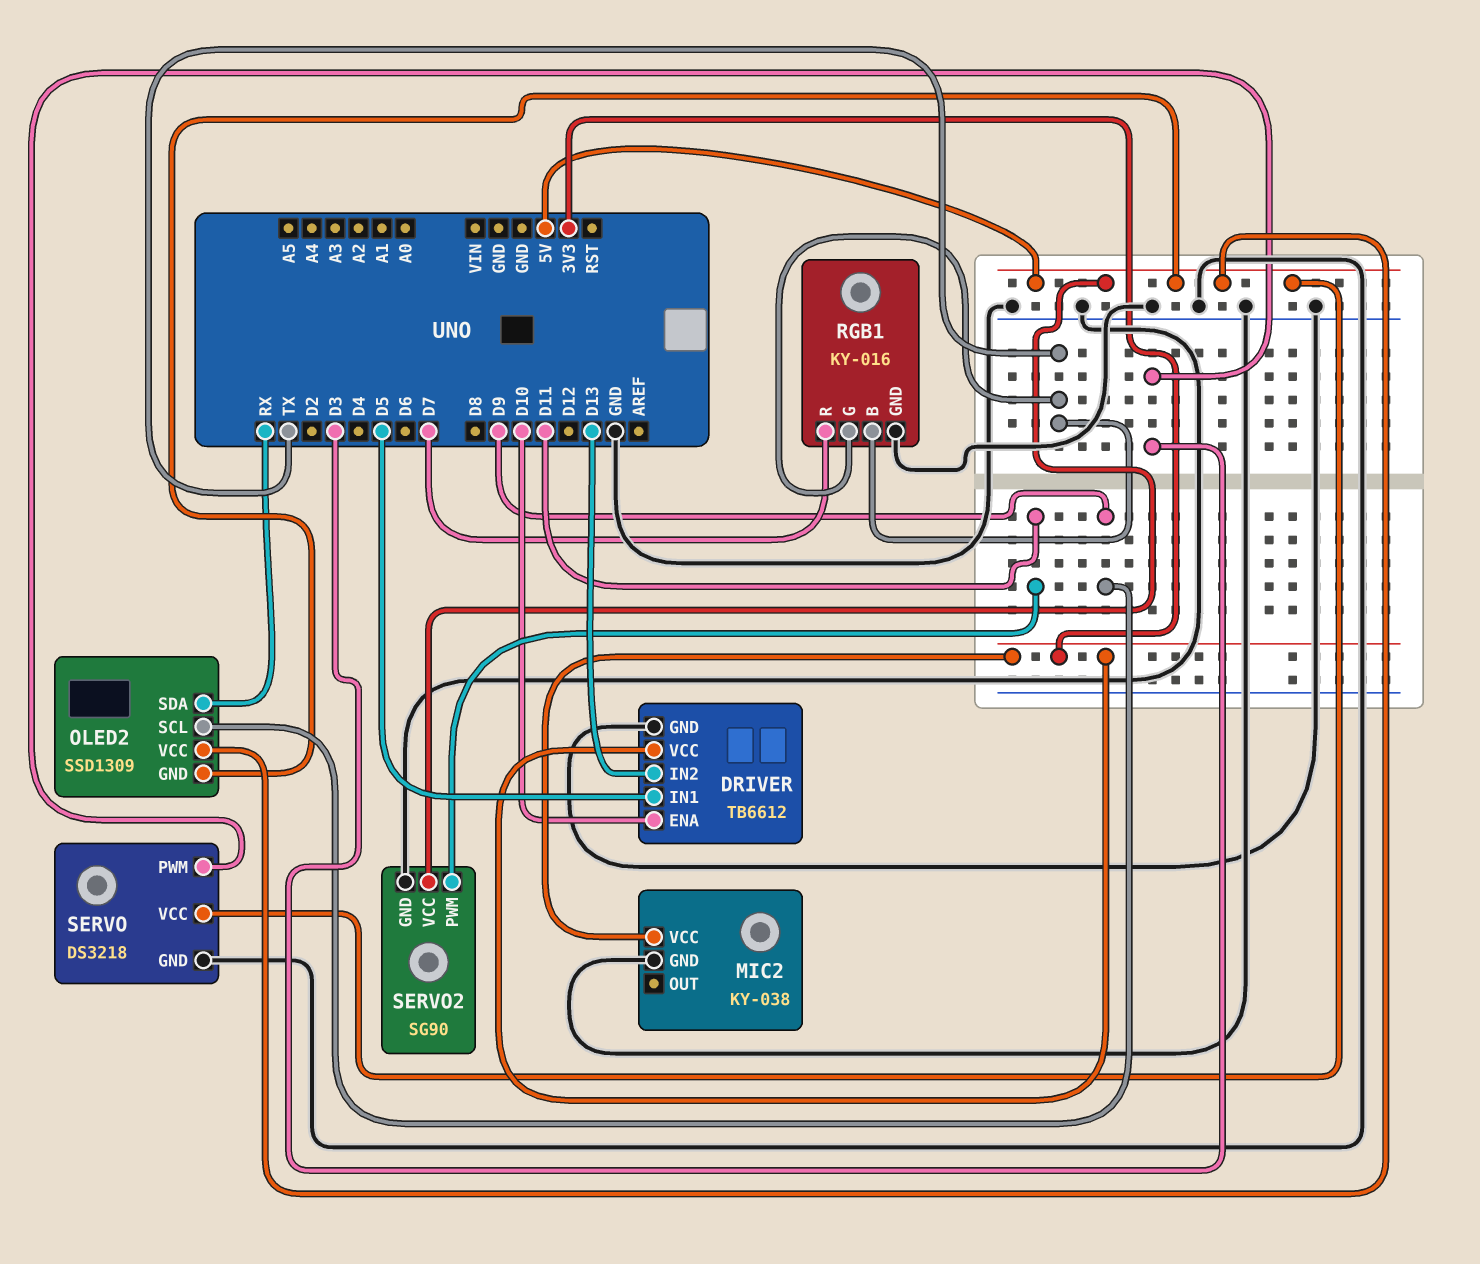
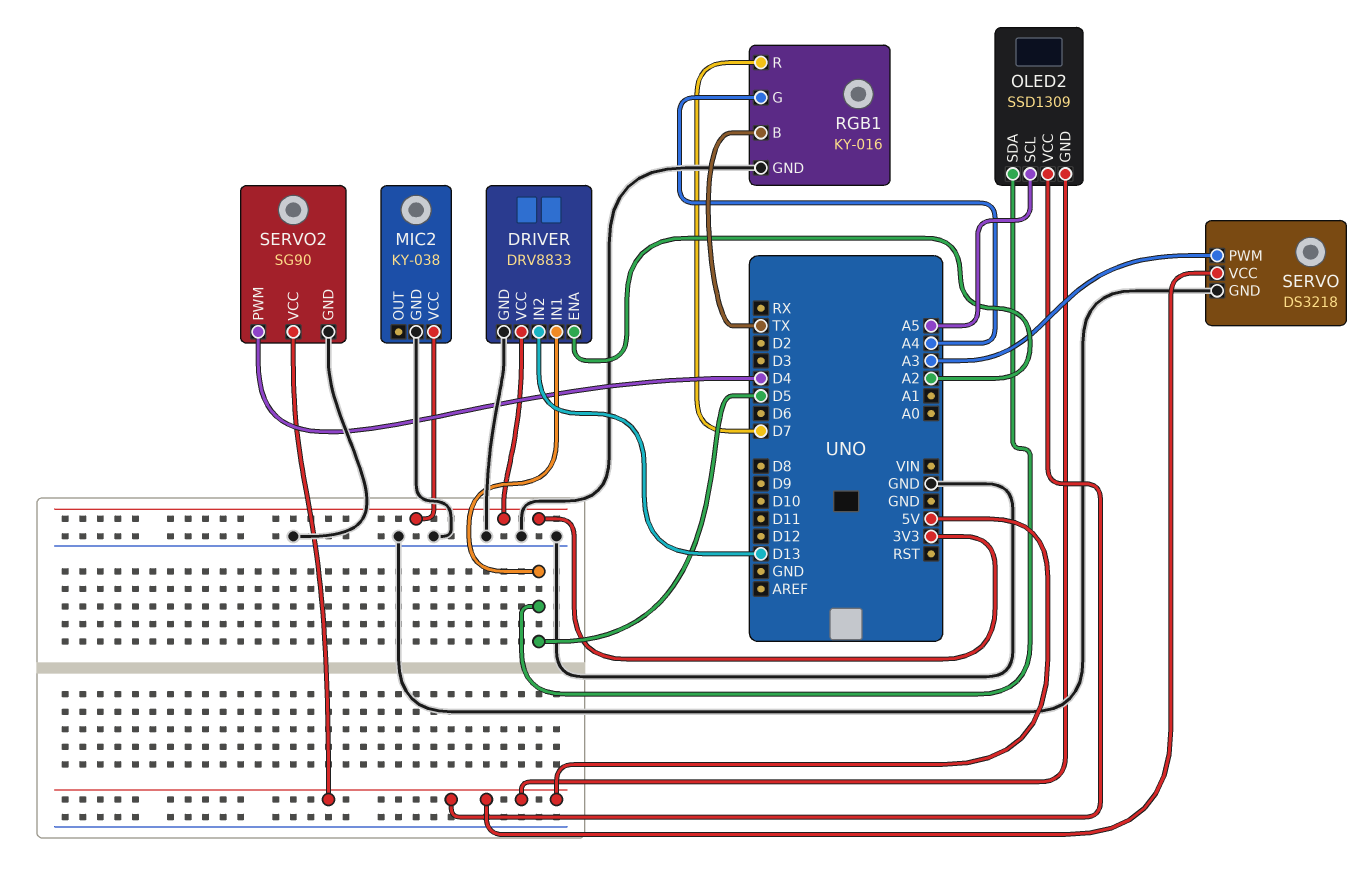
DRIVER: TB6612 -> DRV8833
DRIVER pin ENA: D10 -> A2
OLED2 pin SCL: D9 -> A5
OLED2 pin SDA: RX -> D5
RGB1 pin G: TX -> A4
SERVO pin PWM: D3 -> A3
SERVO2 pin PWM: D11 -> D4

